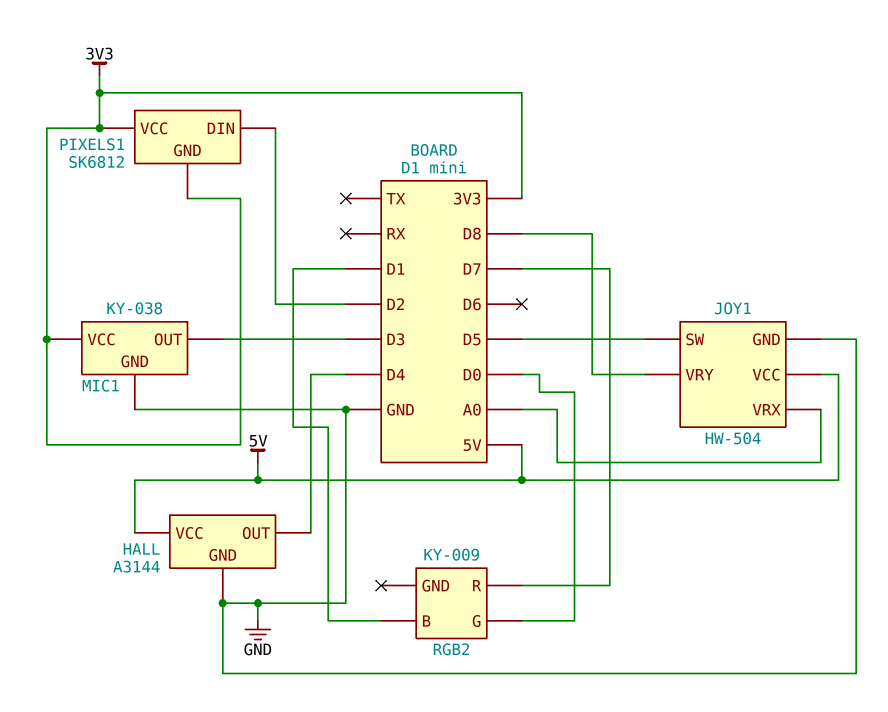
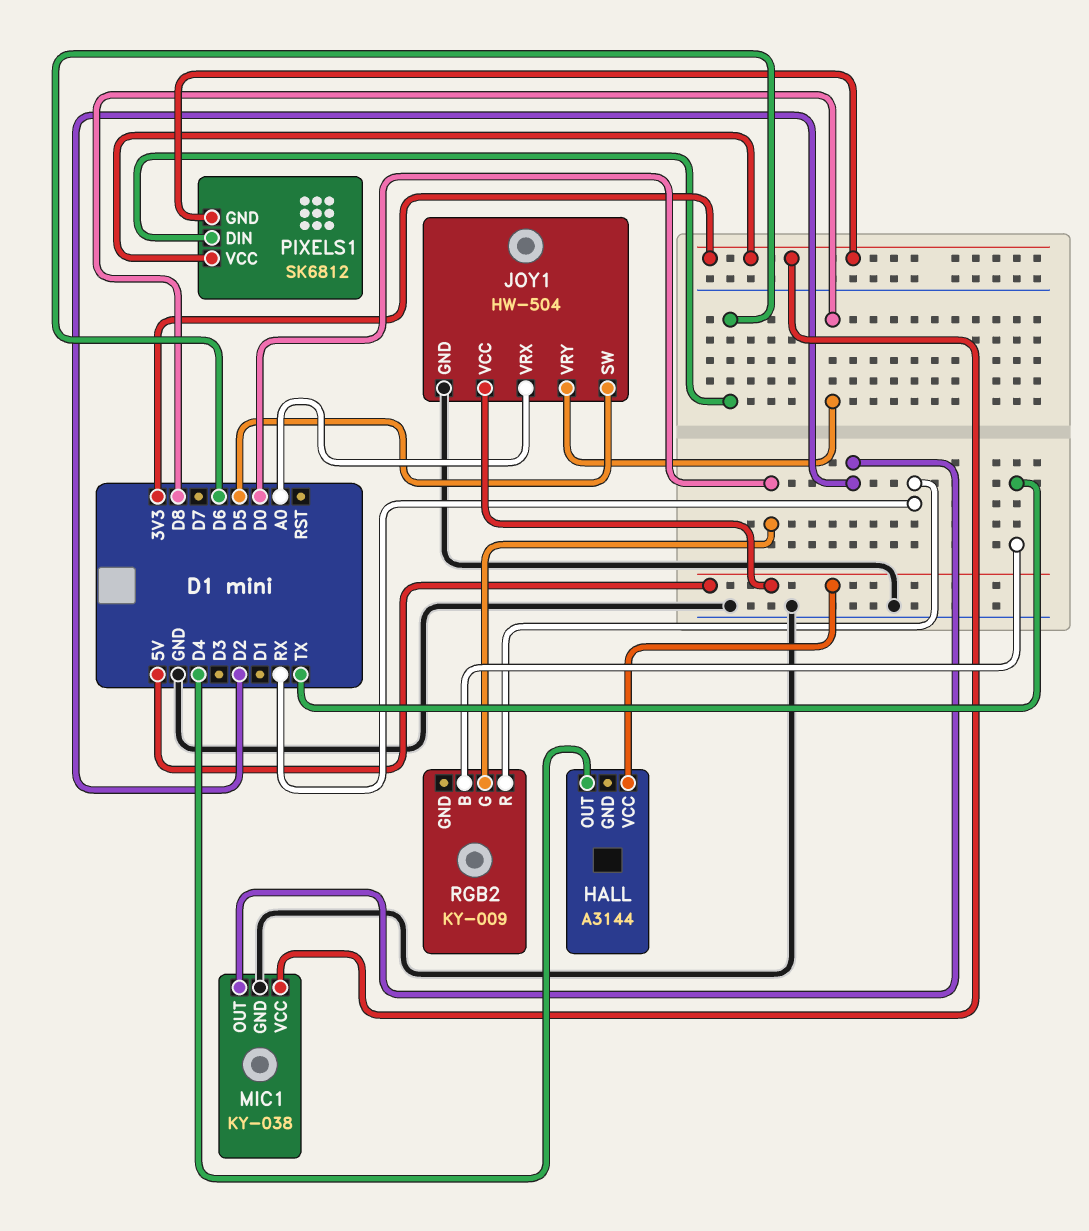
HALL pin GND: GND -> none
MIC1 pin OUT: D3 -> D2
PIXELS1 pin DIN: D2 -> D6
RGB2 pin B: D1 -> TX
RGB2 pin R: D7 -> RX

